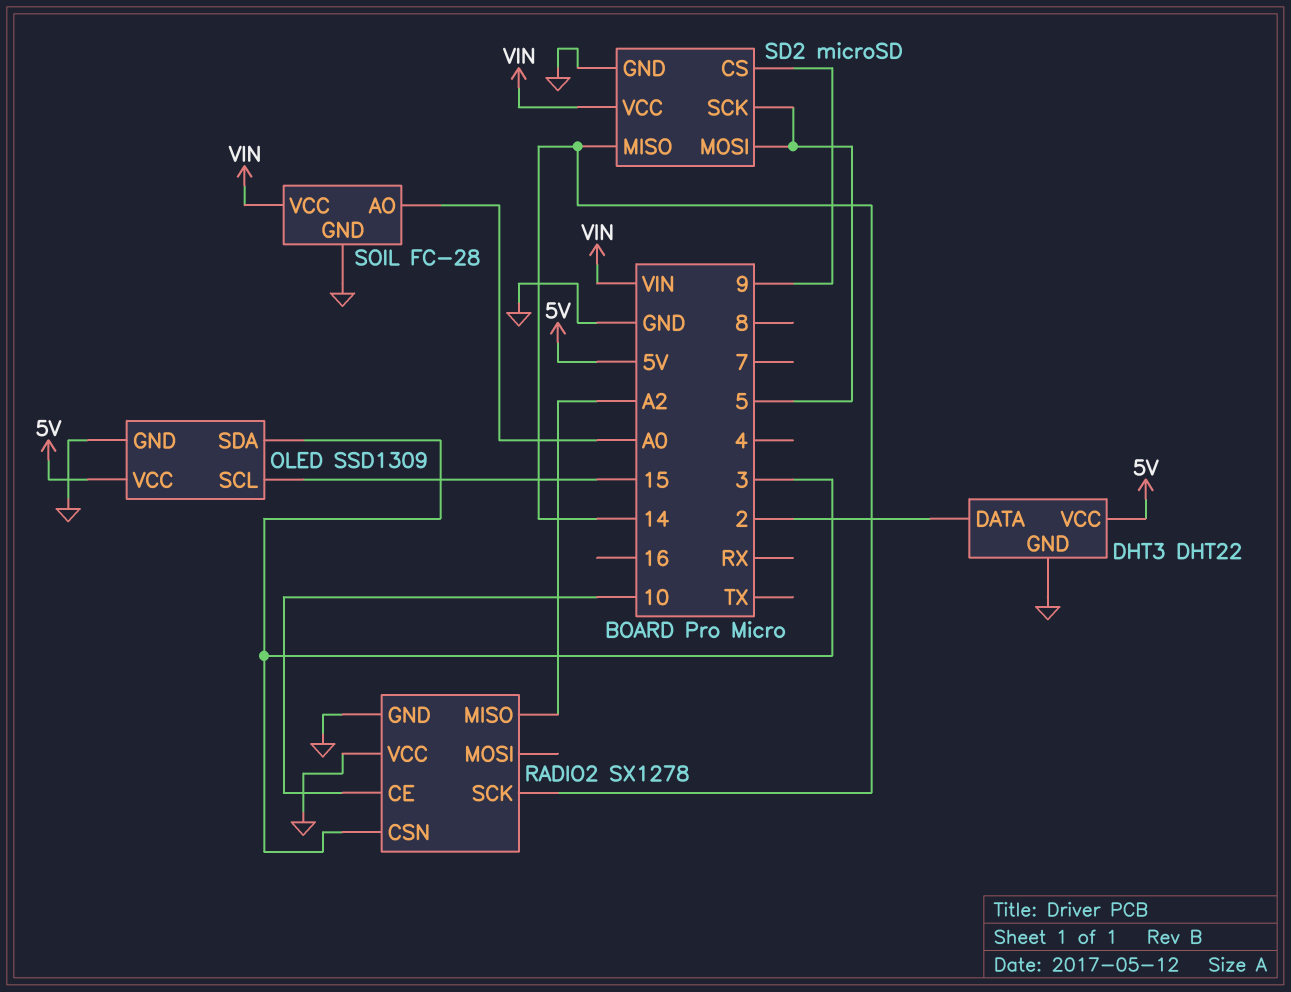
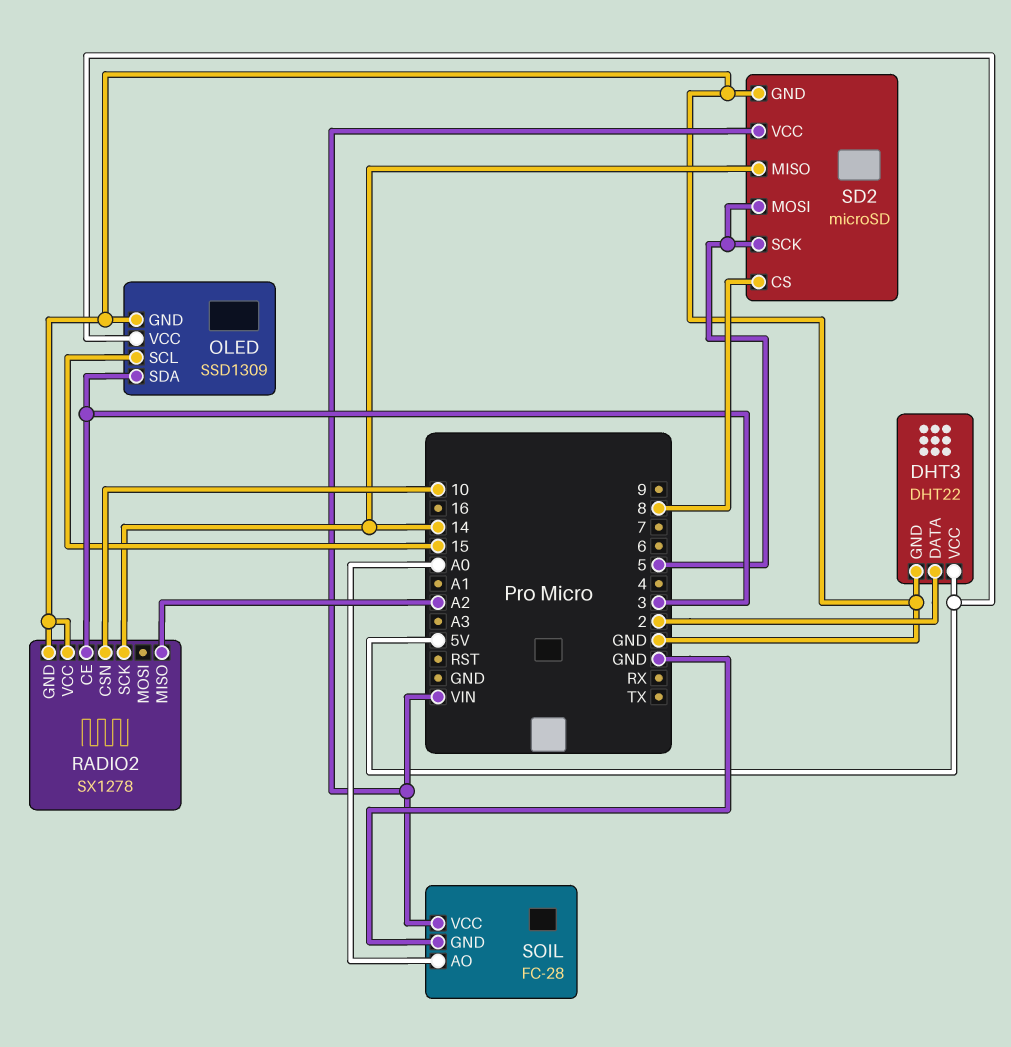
RADIO2 pin CE: 10 -> 3
RADIO2 pin CSN: 3 -> 10
SD2 pin CS: 9 -> 8

